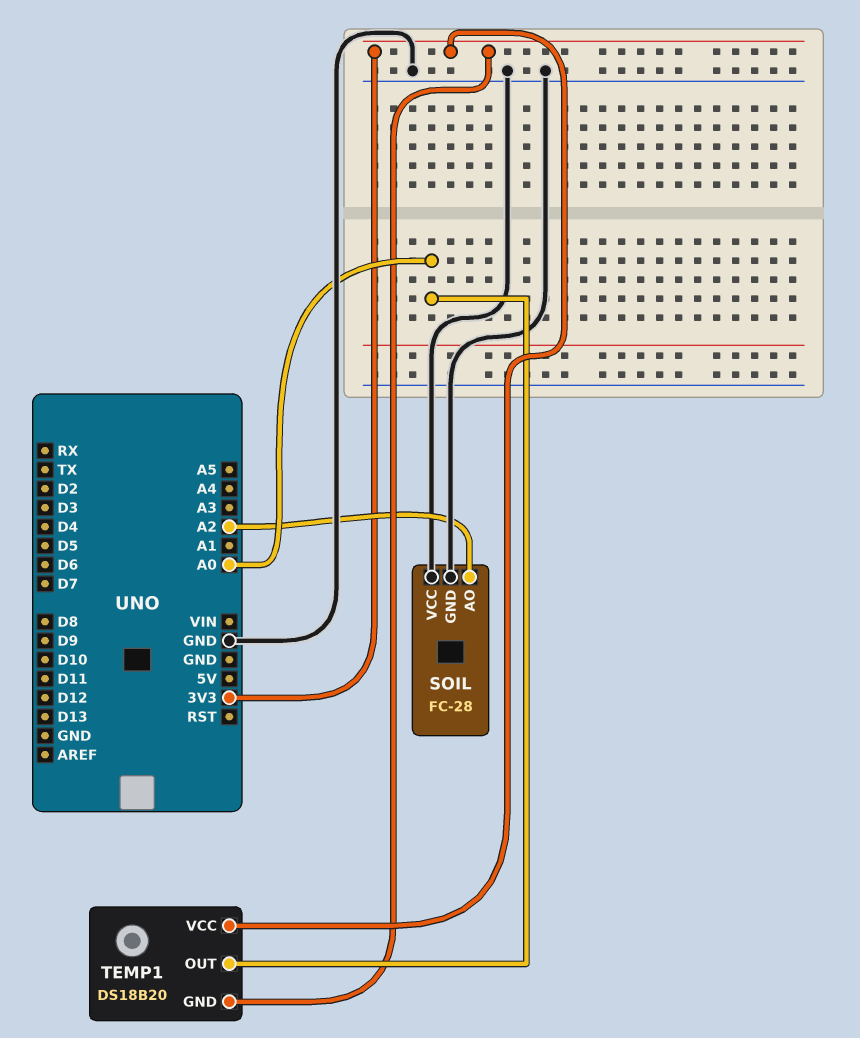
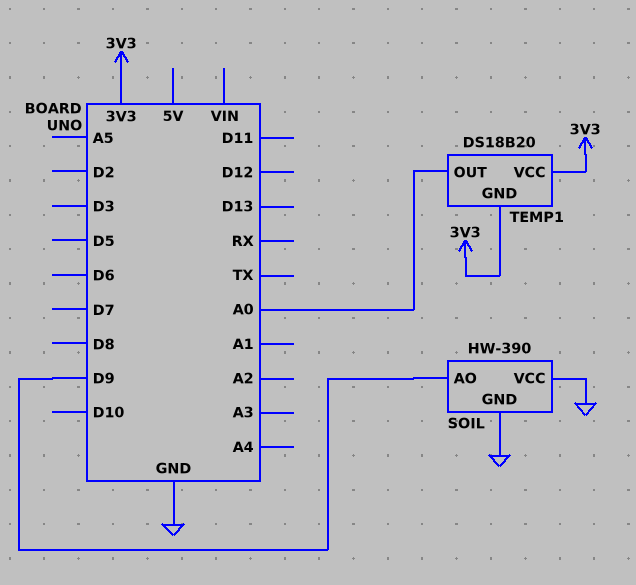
SOIL: FC-28 -> HW-390
SOIL pin AO: A2 -> D9

